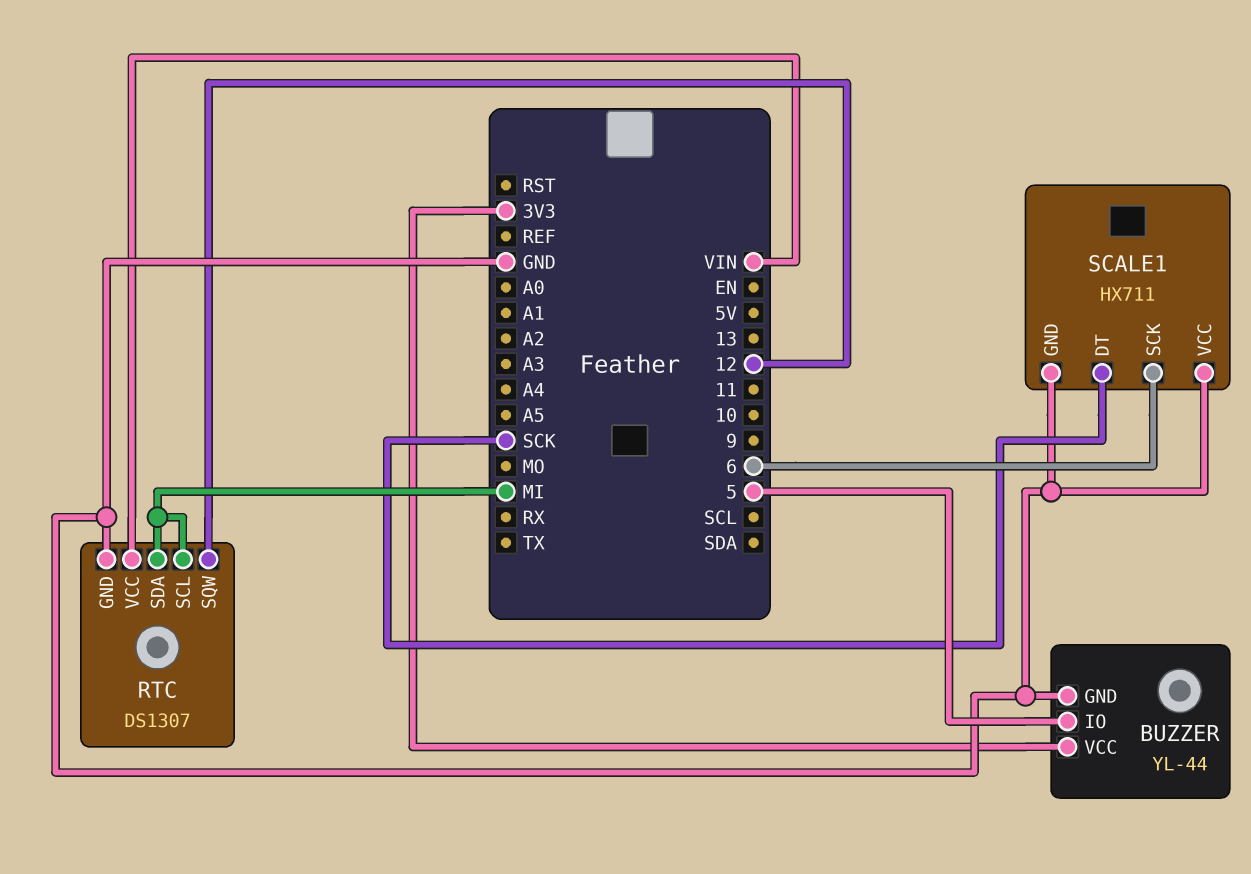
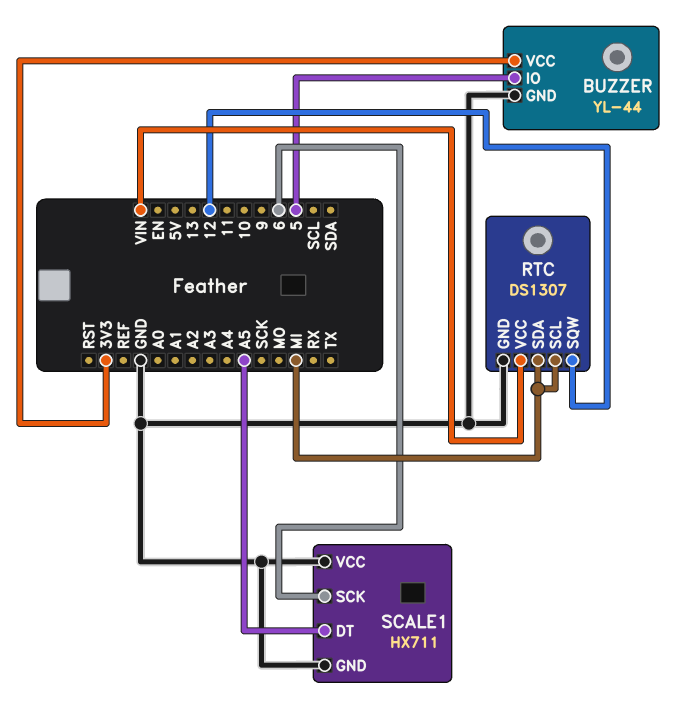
SCALE1 pin DT: SCK -> A5

